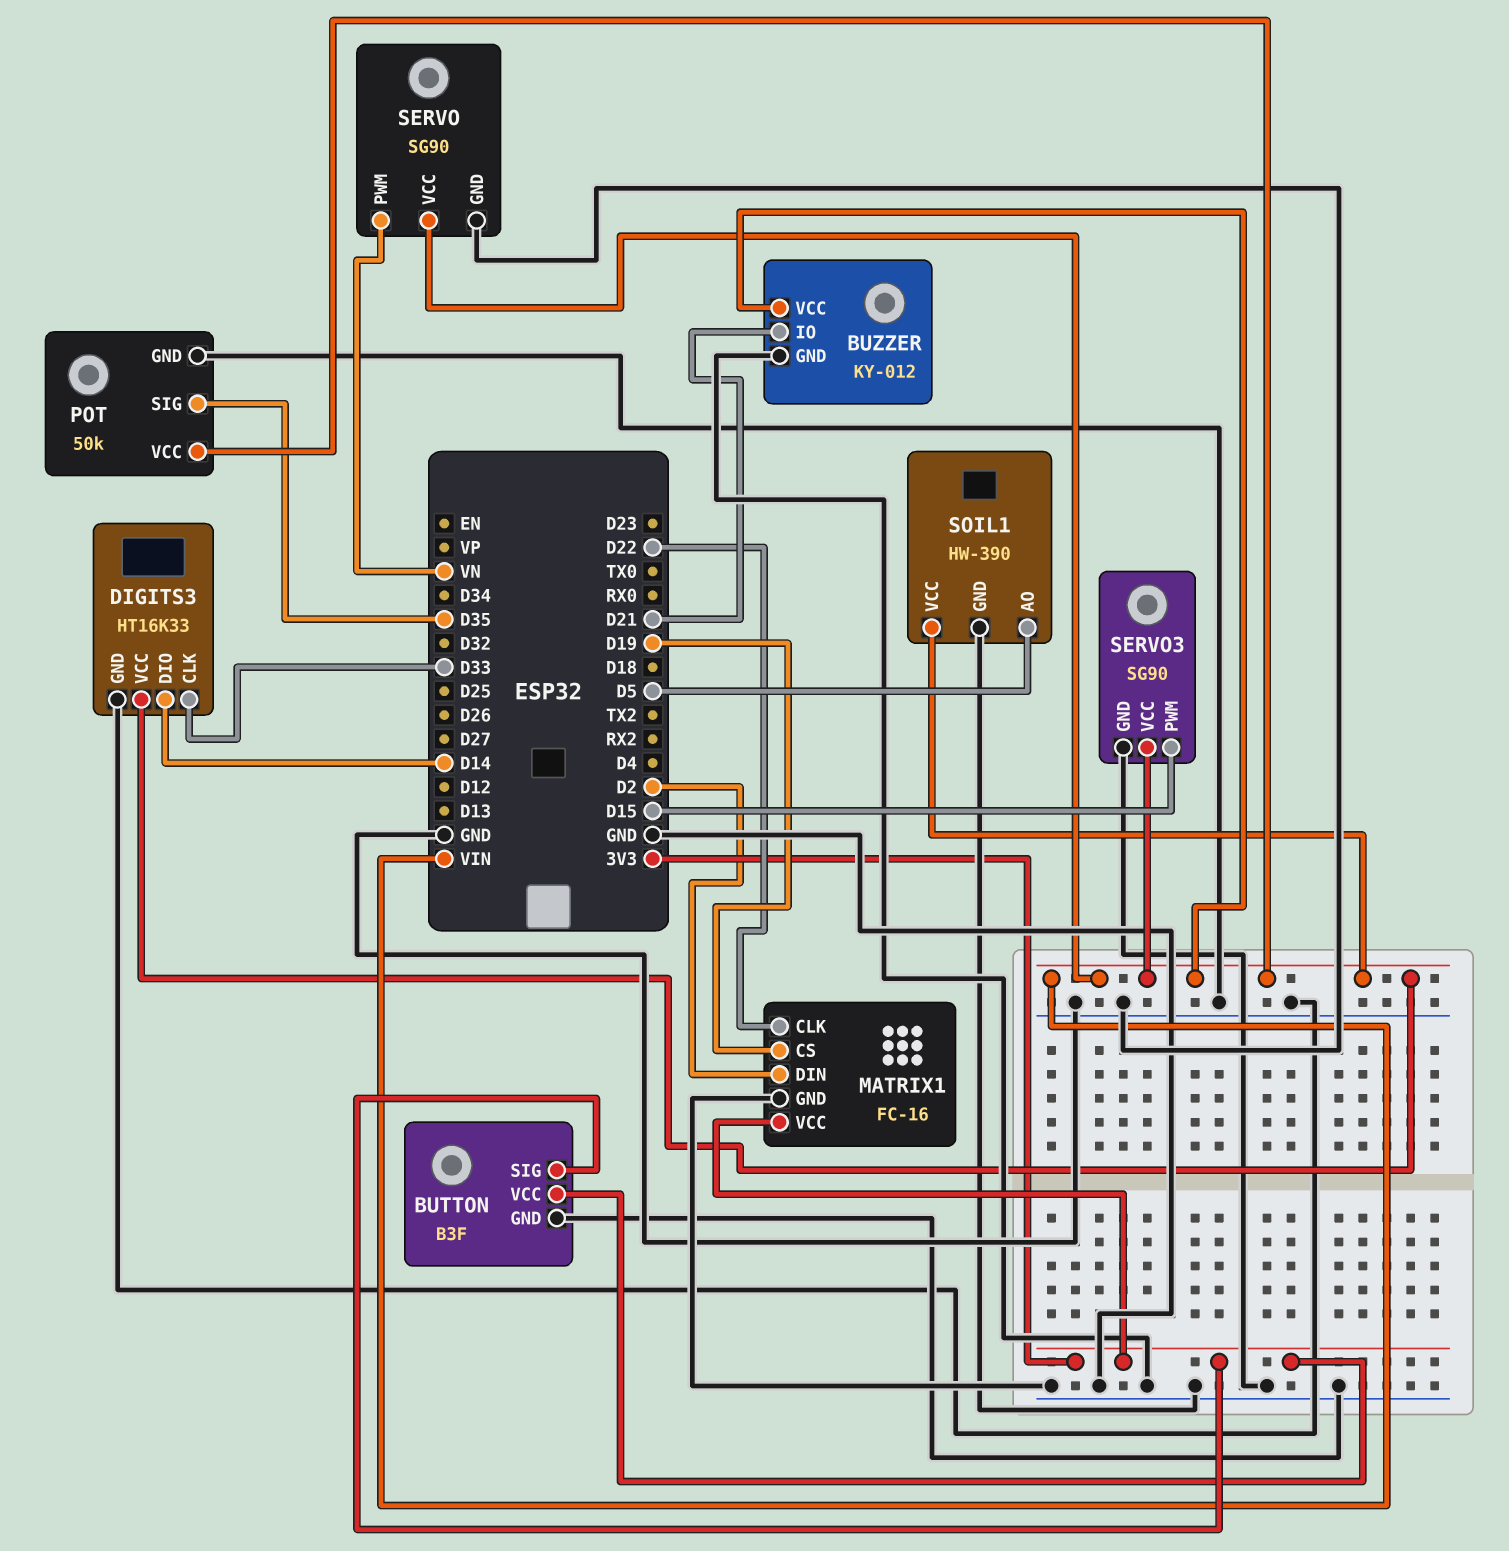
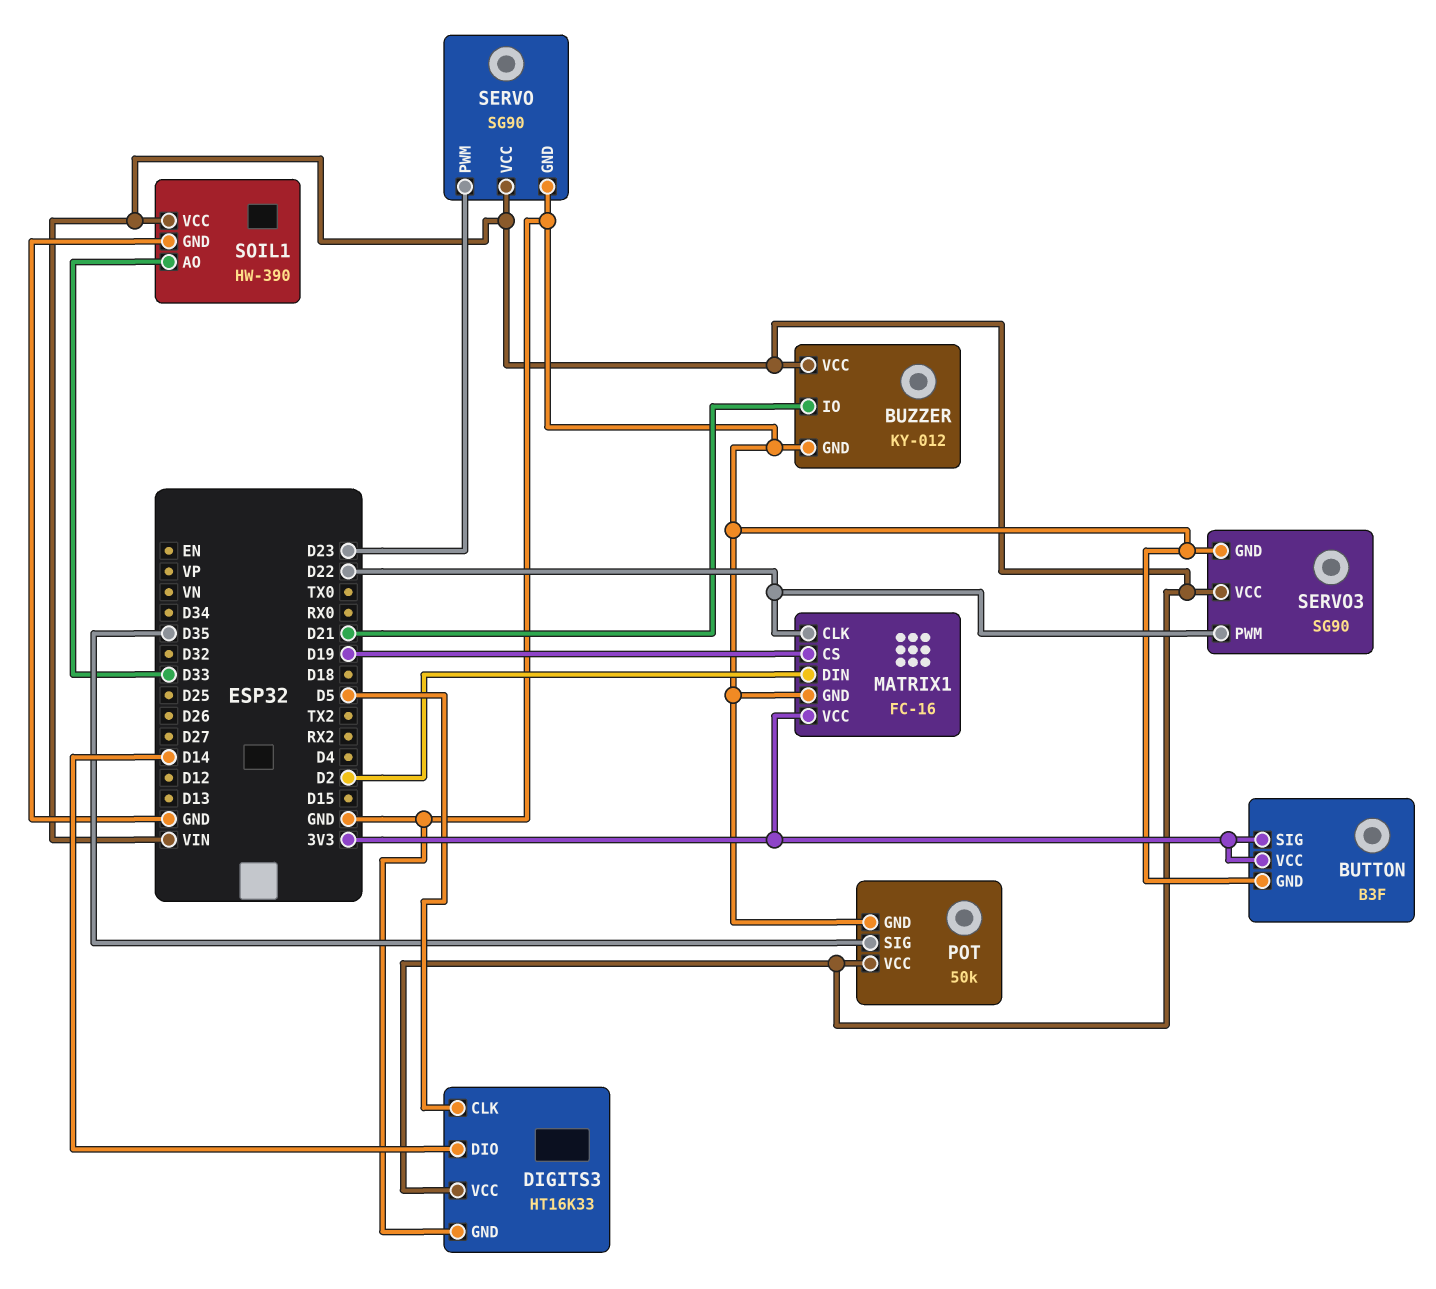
DIGITS3 pin CLK: D33 -> D5
SERVO pin PWM: VN -> D23
SERVO3 pin PWM: D15 -> D22
SOIL1 pin AO: D5 -> D33

